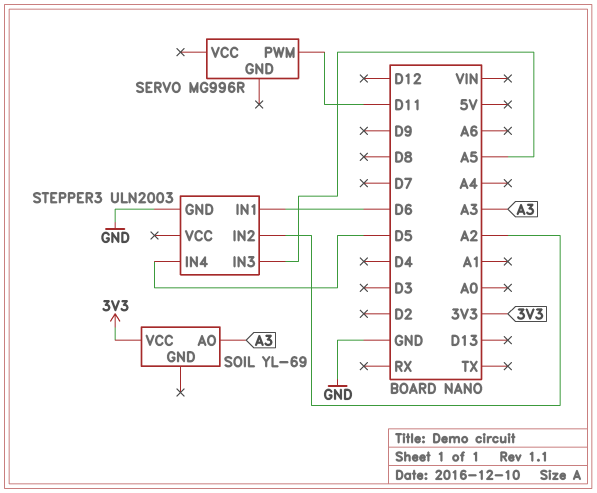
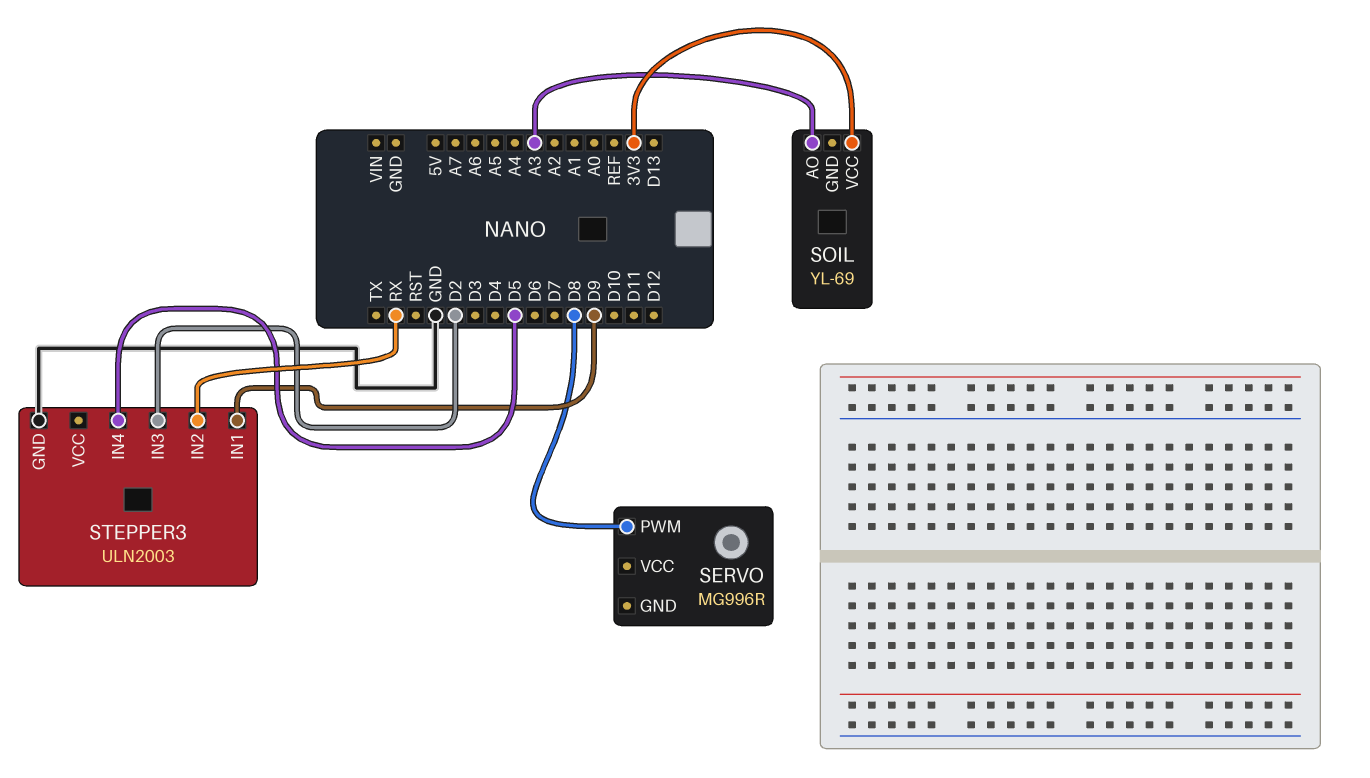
SERVO pin PWM: D11 -> D8
STEPPER3 pin IN1: D6 -> D9
STEPPER3 pin IN2: A2 -> RX
STEPPER3 pin IN3: A5 -> D2

